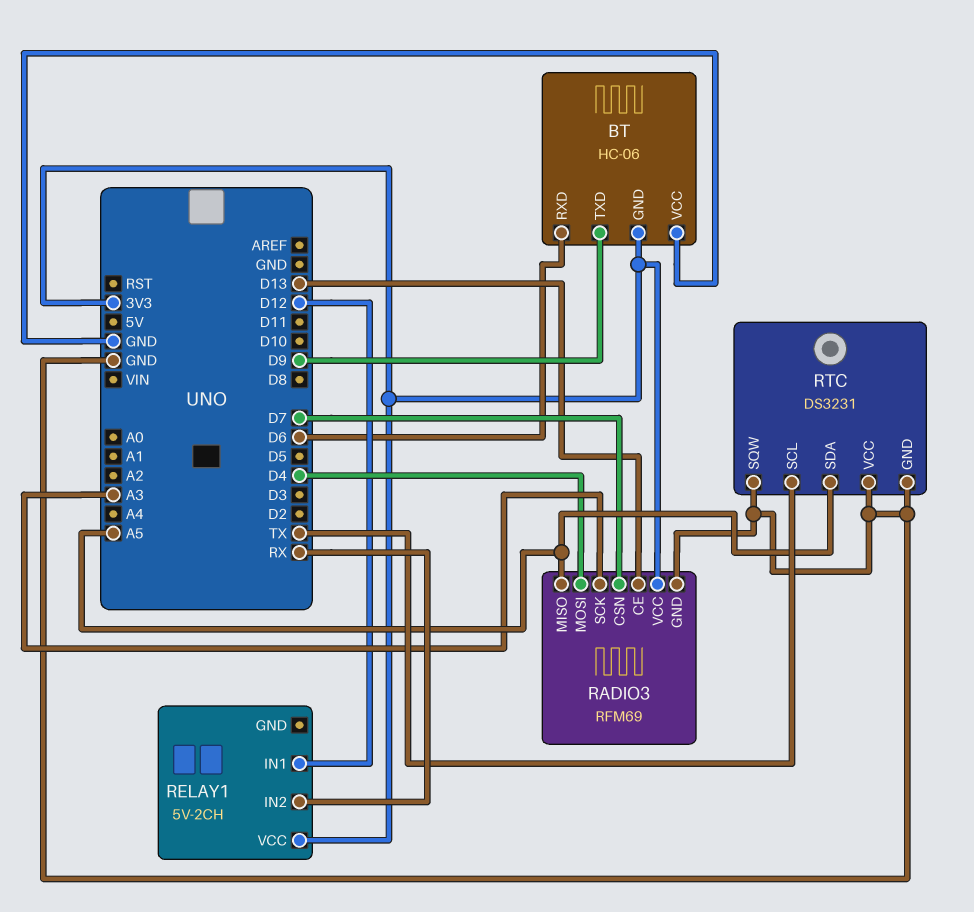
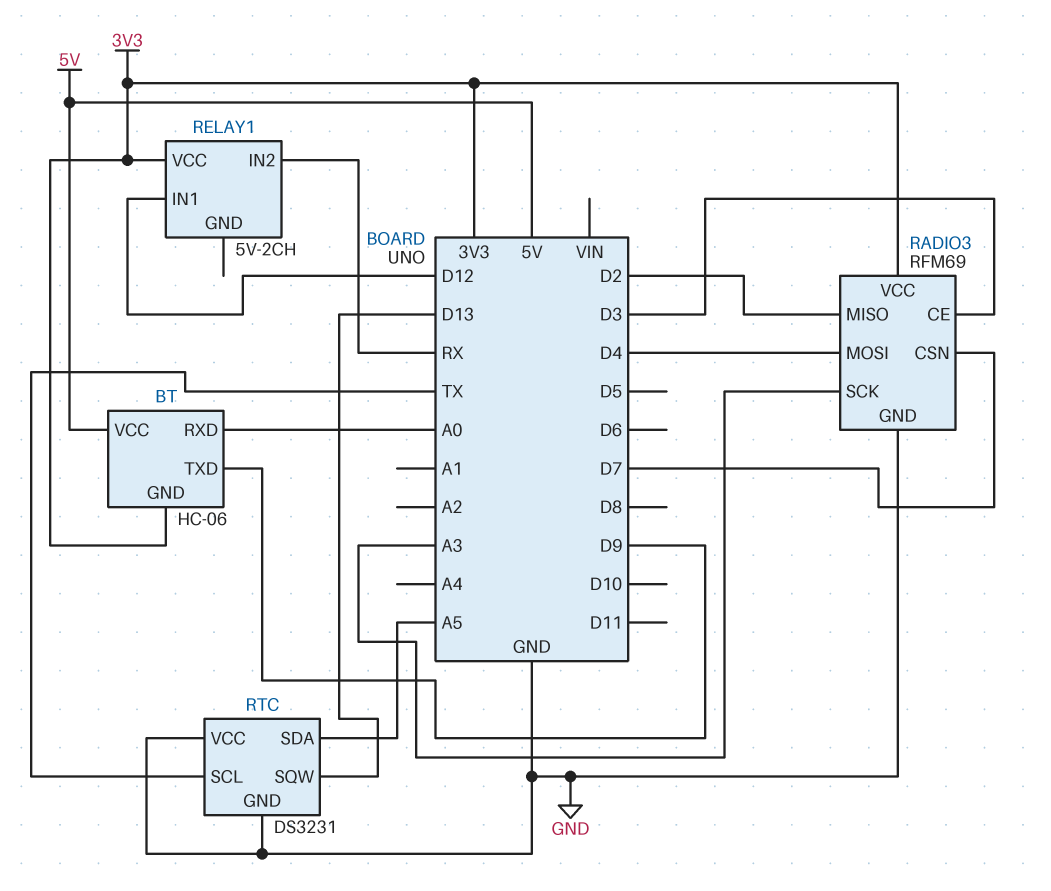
BT pin RXD: D6 -> A0
BT pin VCC: GND -> 5V
RADIO3 pin CE: D13 -> D3
RADIO3 pin MISO: A5 -> D2
RTC pin SQW: GND -> D13

